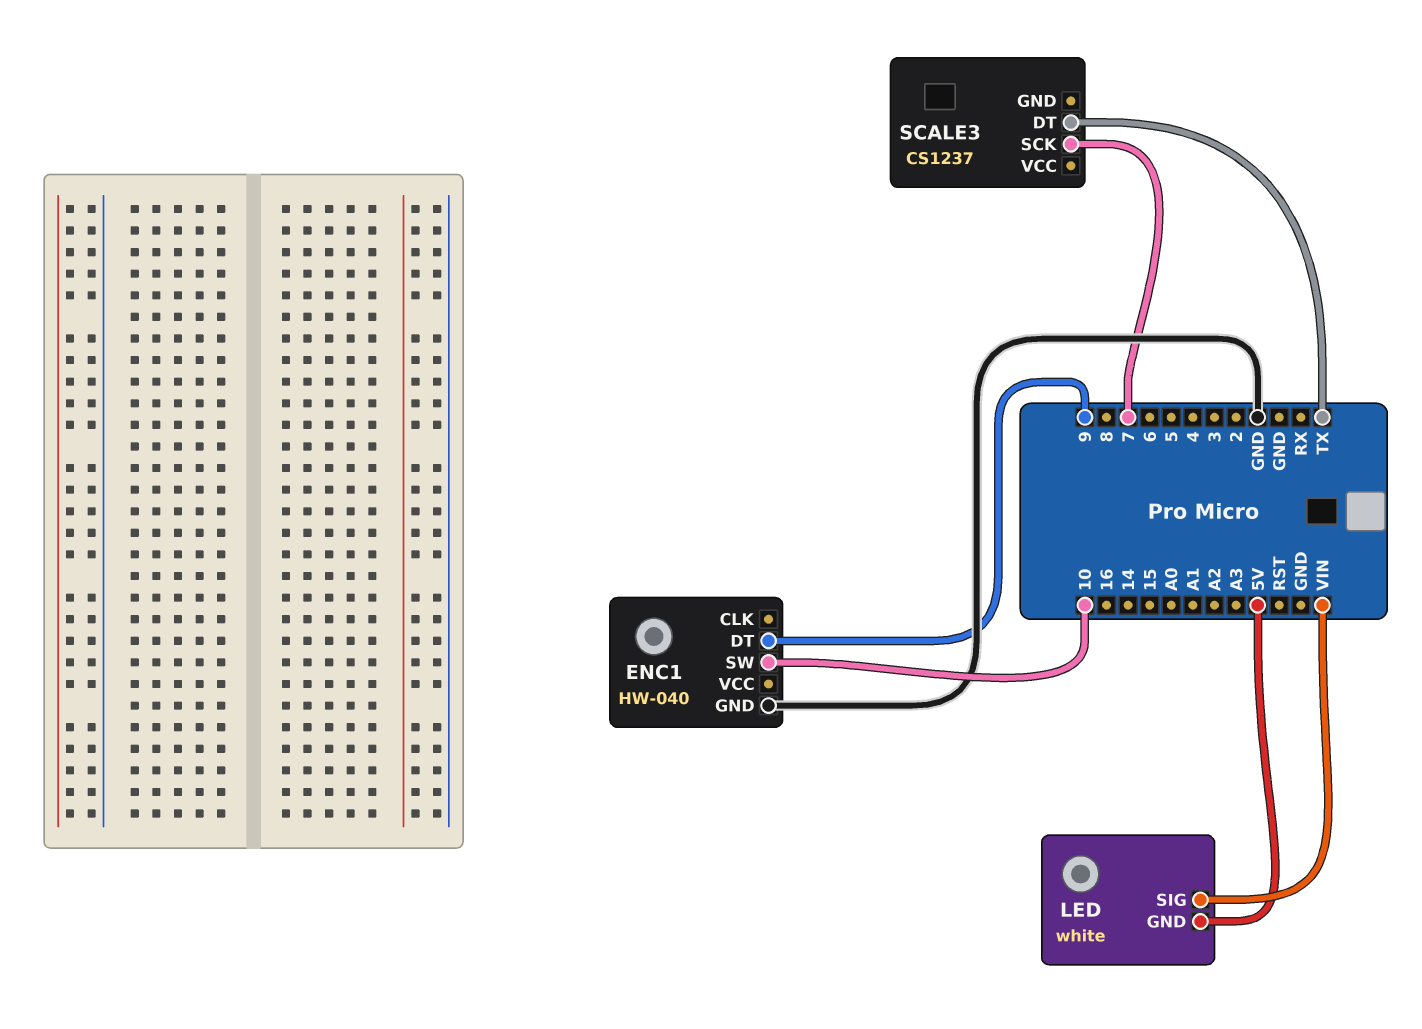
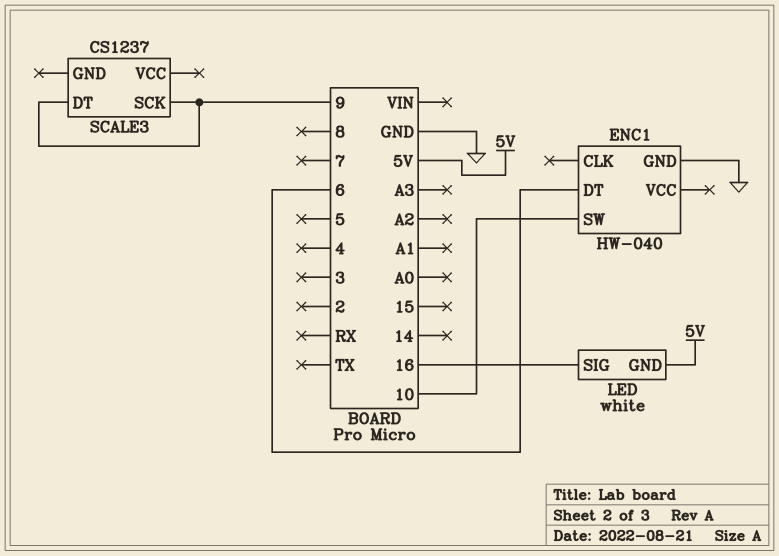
ENC1 pin DT: 9 -> 6
LED pin SIG: VIN -> 16
SCALE3 pin DT: TX -> 9
SCALE3 pin SCK: 7 -> 9

